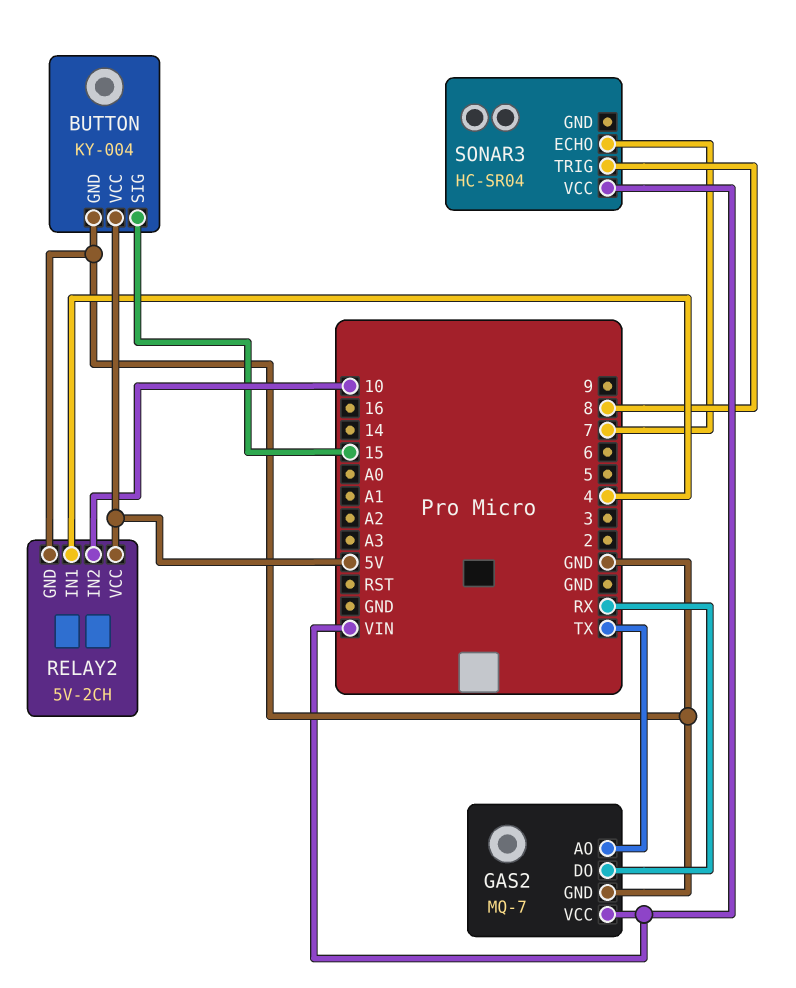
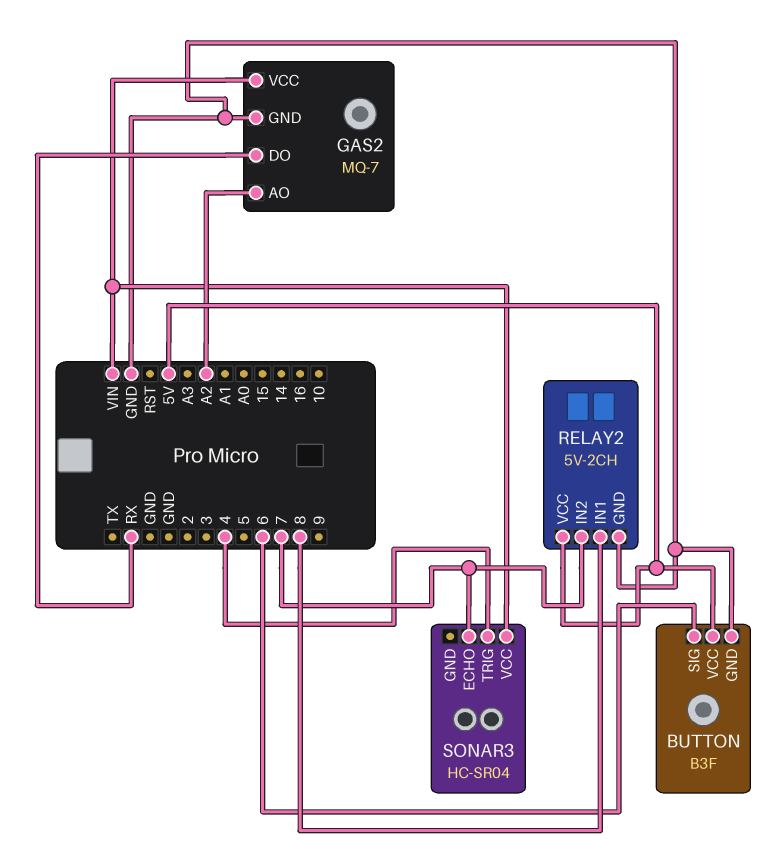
BUTTON: KY-004 -> B3F
BUTTON pin SIG: 15 -> 6
GAS2 pin AO: TX -> A2
RELAY2 pin IN1: 4 -> 8
RELAY2 pin IN2: 10 -> 7
SONAR3 pin TRIG: 8 -> 4

